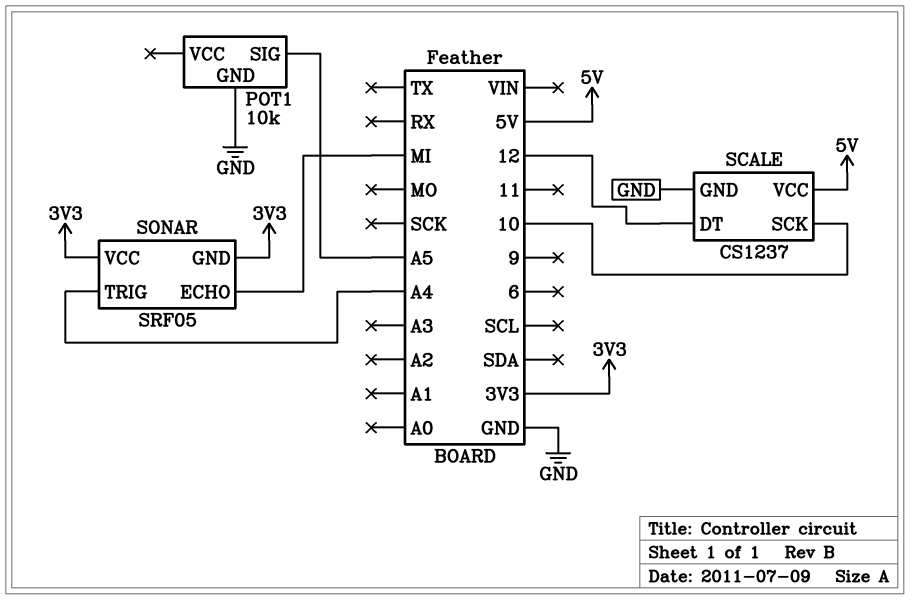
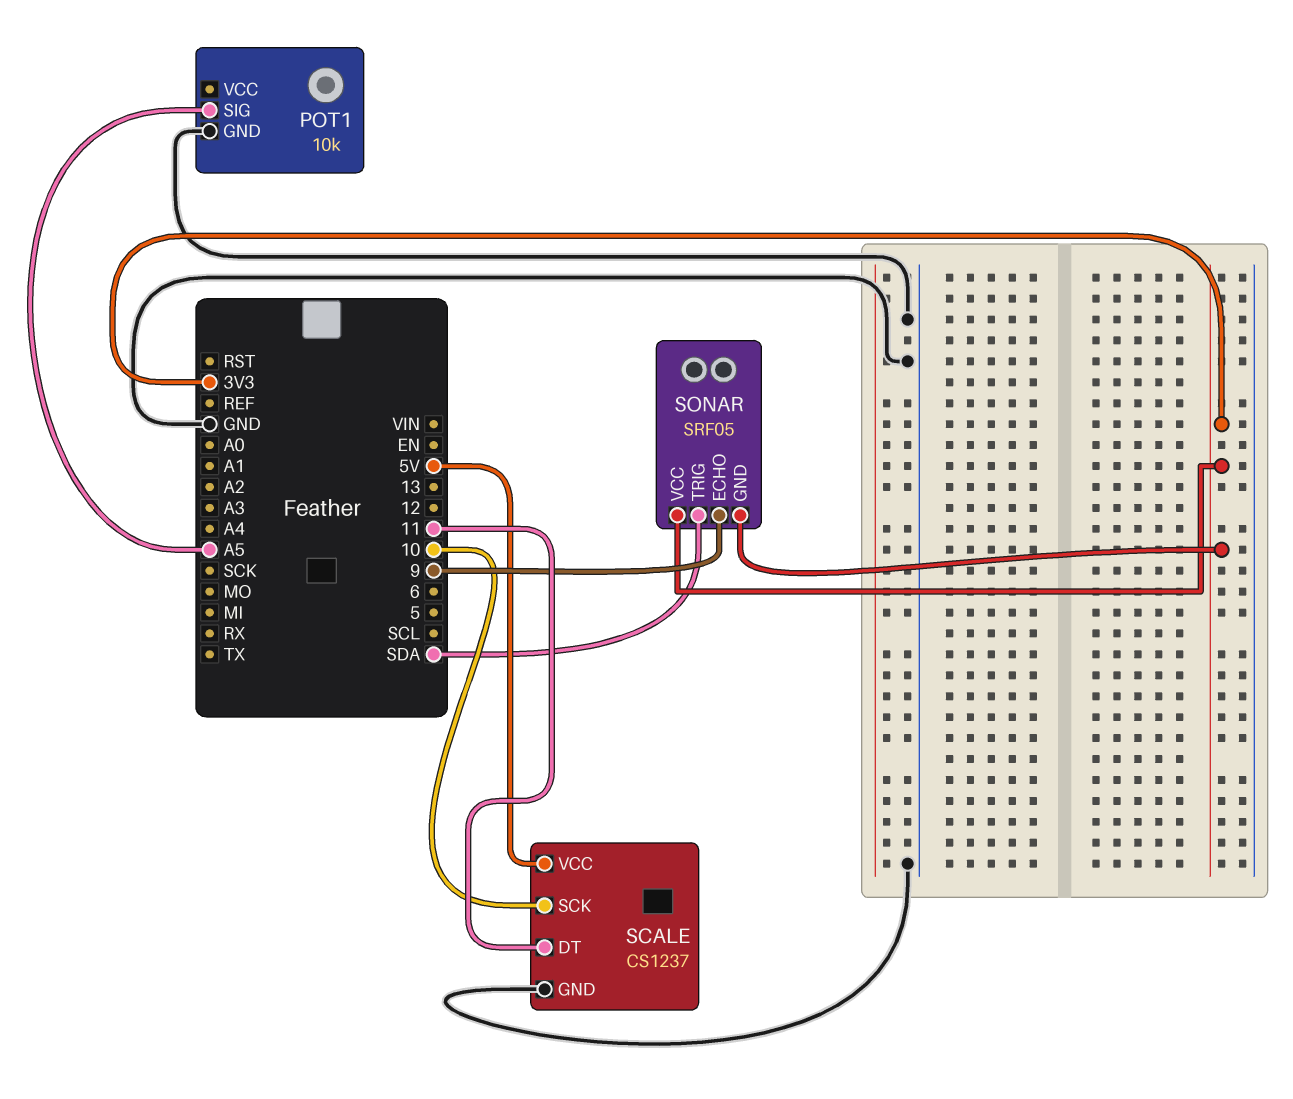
SCALE pin DT: 12 -> 11
SONAR pin ECHO: MI -> 9
SONAR pin TRIG: A4 -> SDA

